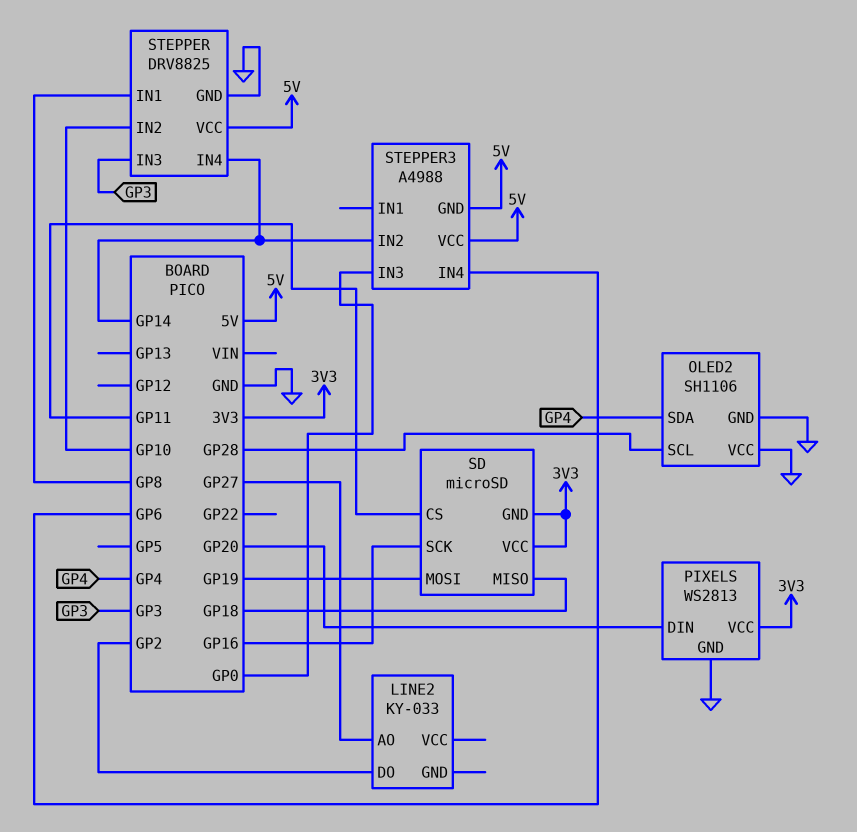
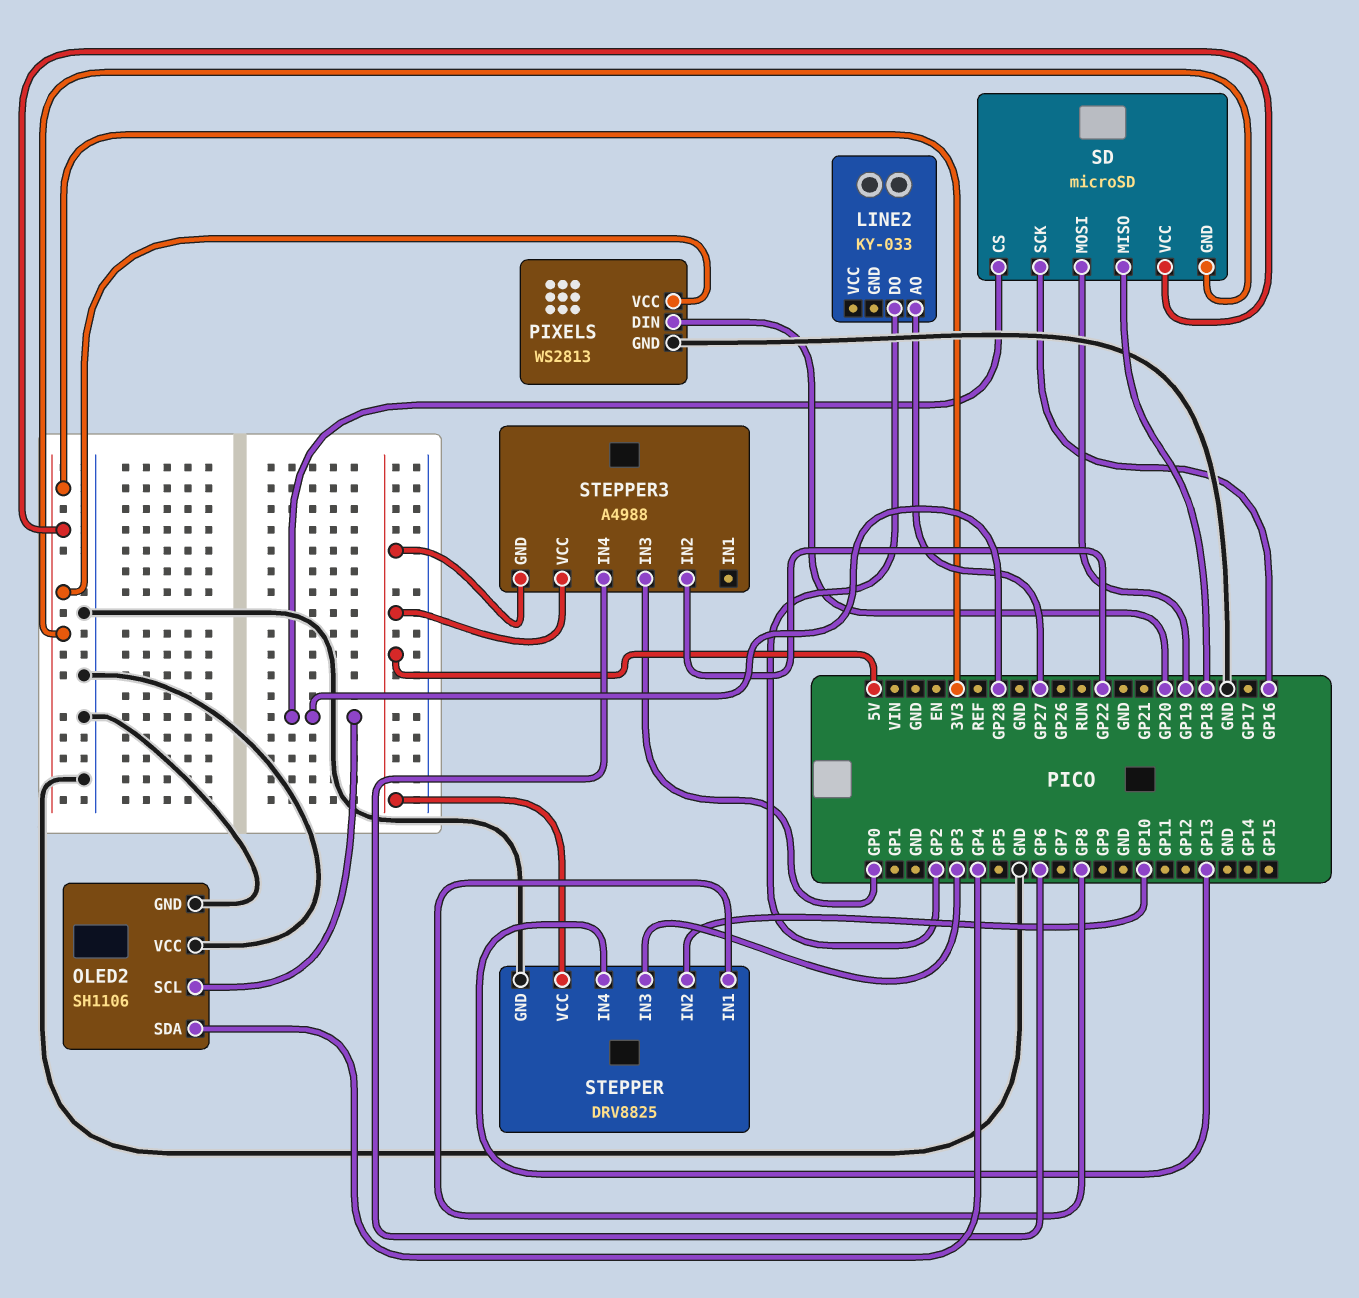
SD pin CS: GP11 -> GP28
STEPPER pin IN4: GP14 -> GP13
STEPPER3 pin IN2: GP14 -> GP22

